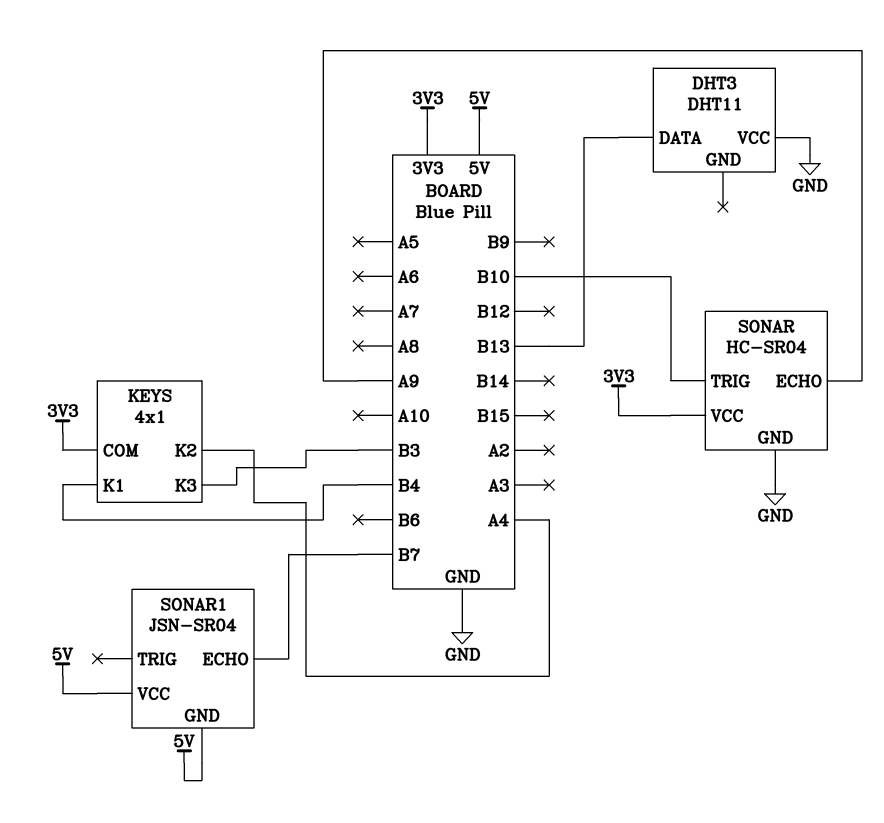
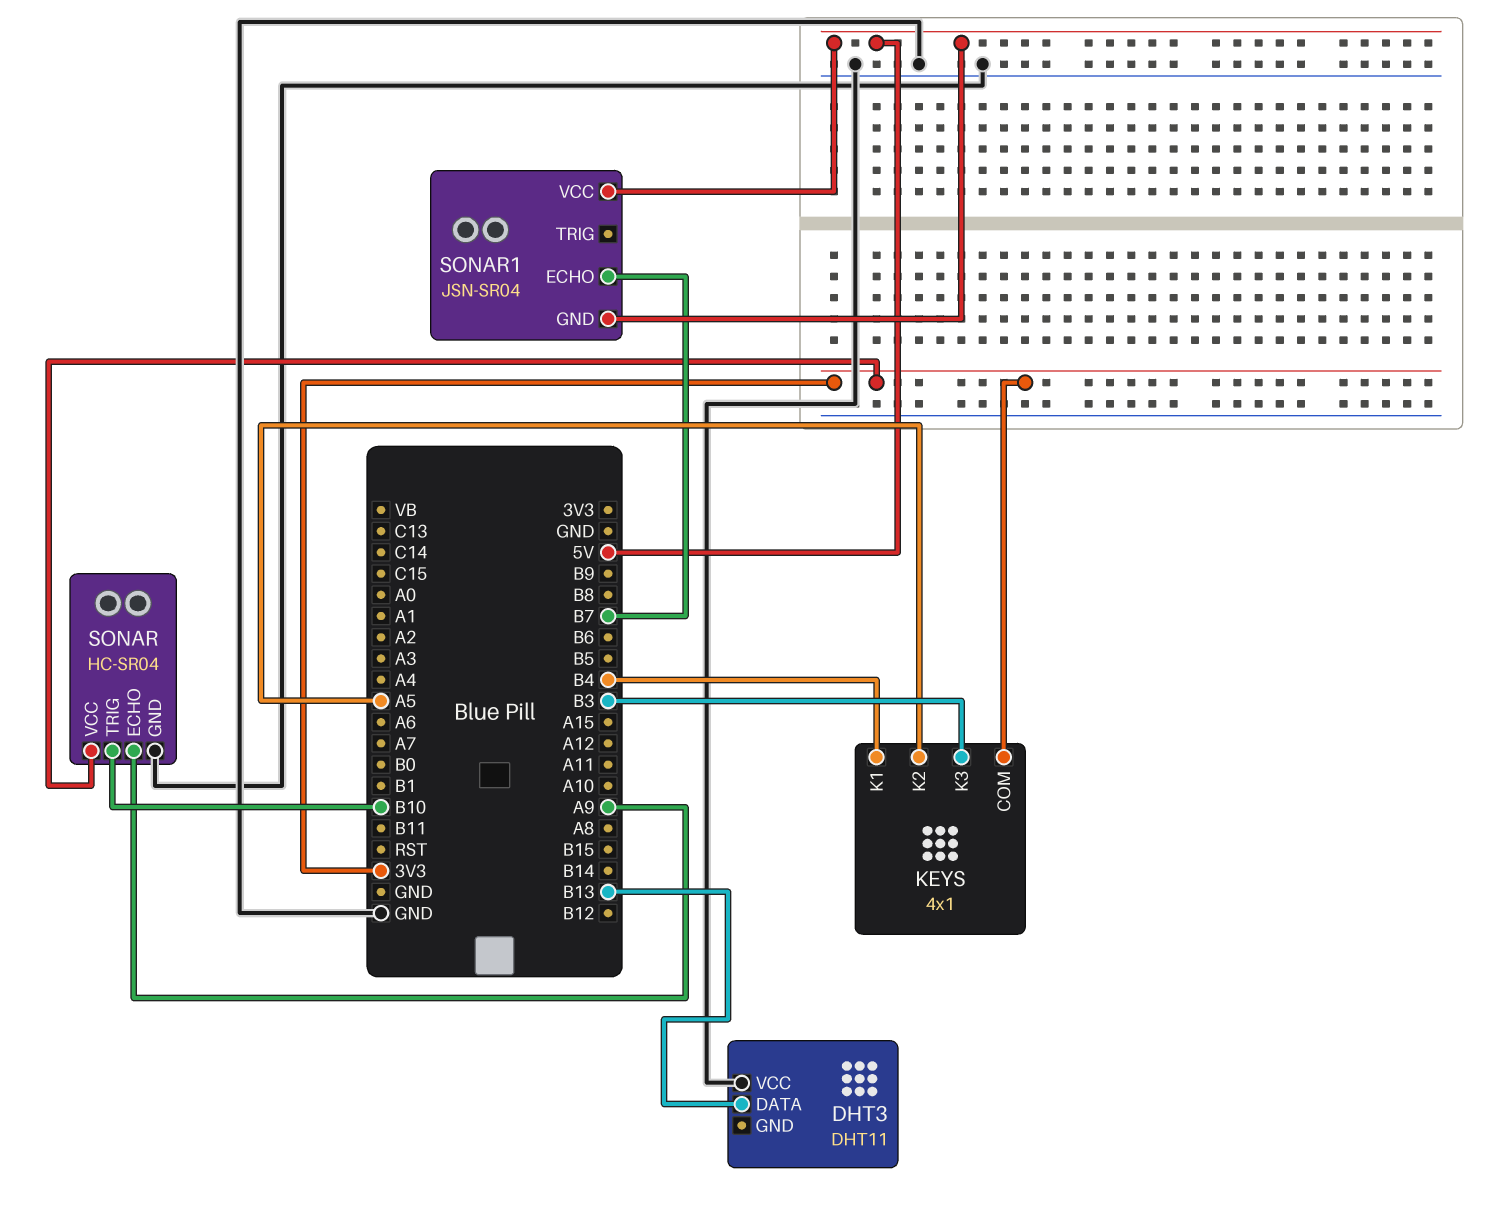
KEYS pin K2: A4 -> A5

